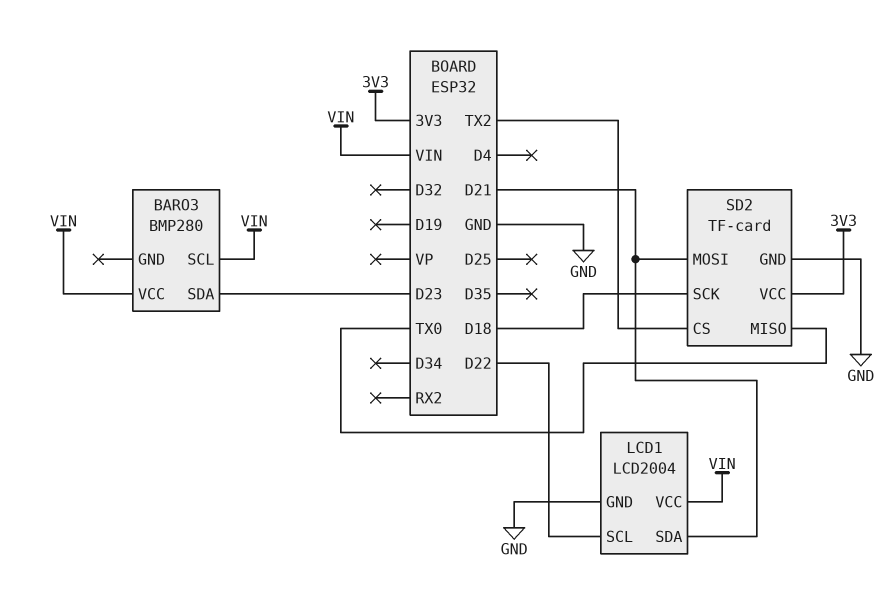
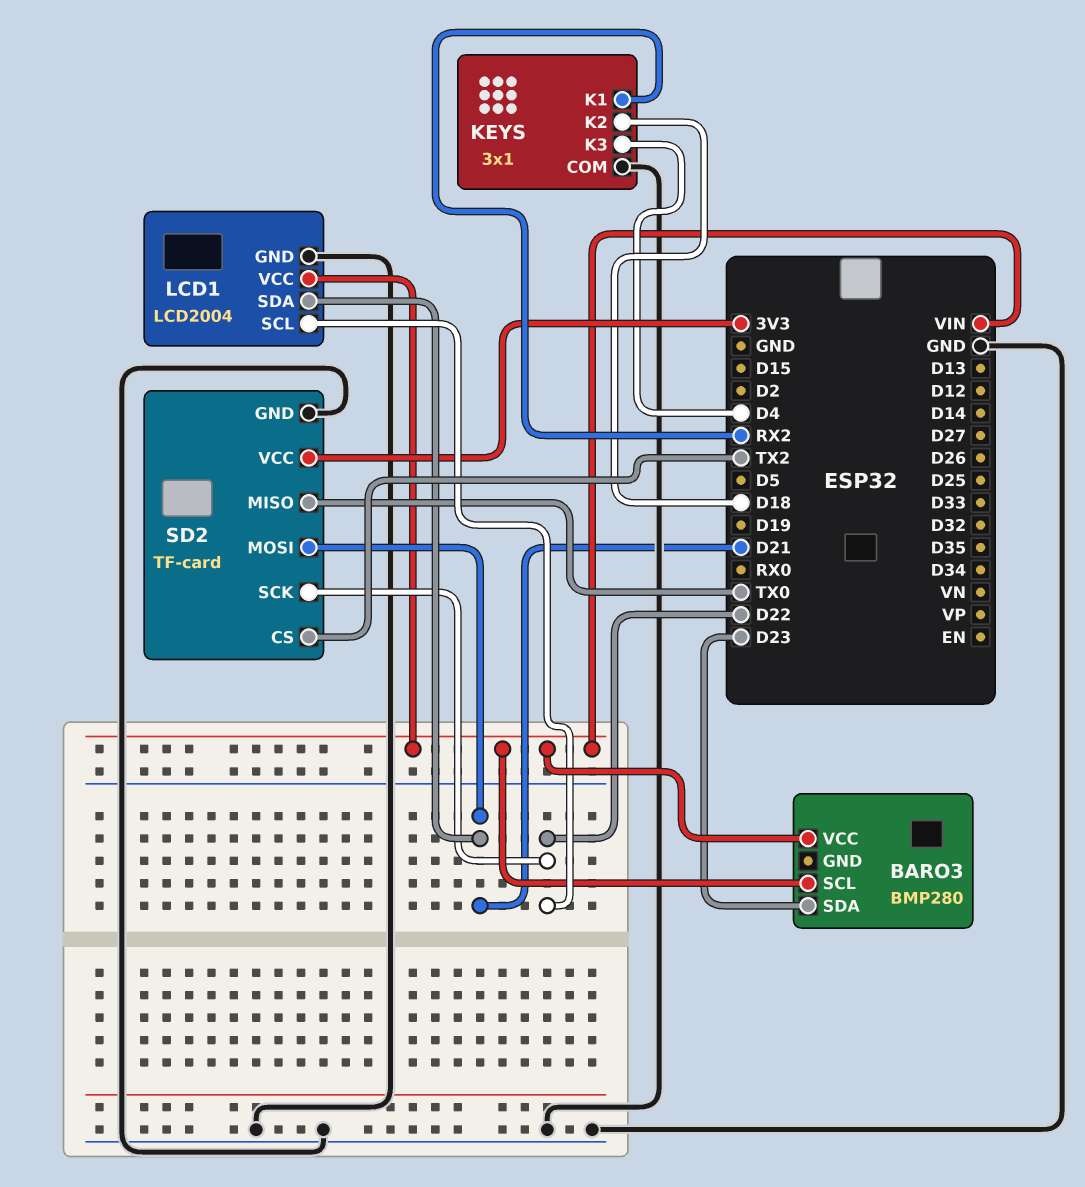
KEYS: none -> 3x1
KEYS pin COM: none -> GND
KEYS pin K1: none -> RX2
KEYS pin K2: none -> D18
KEYS pin K3: none -> D4
SD2 pin SCK: D18 -> D22

